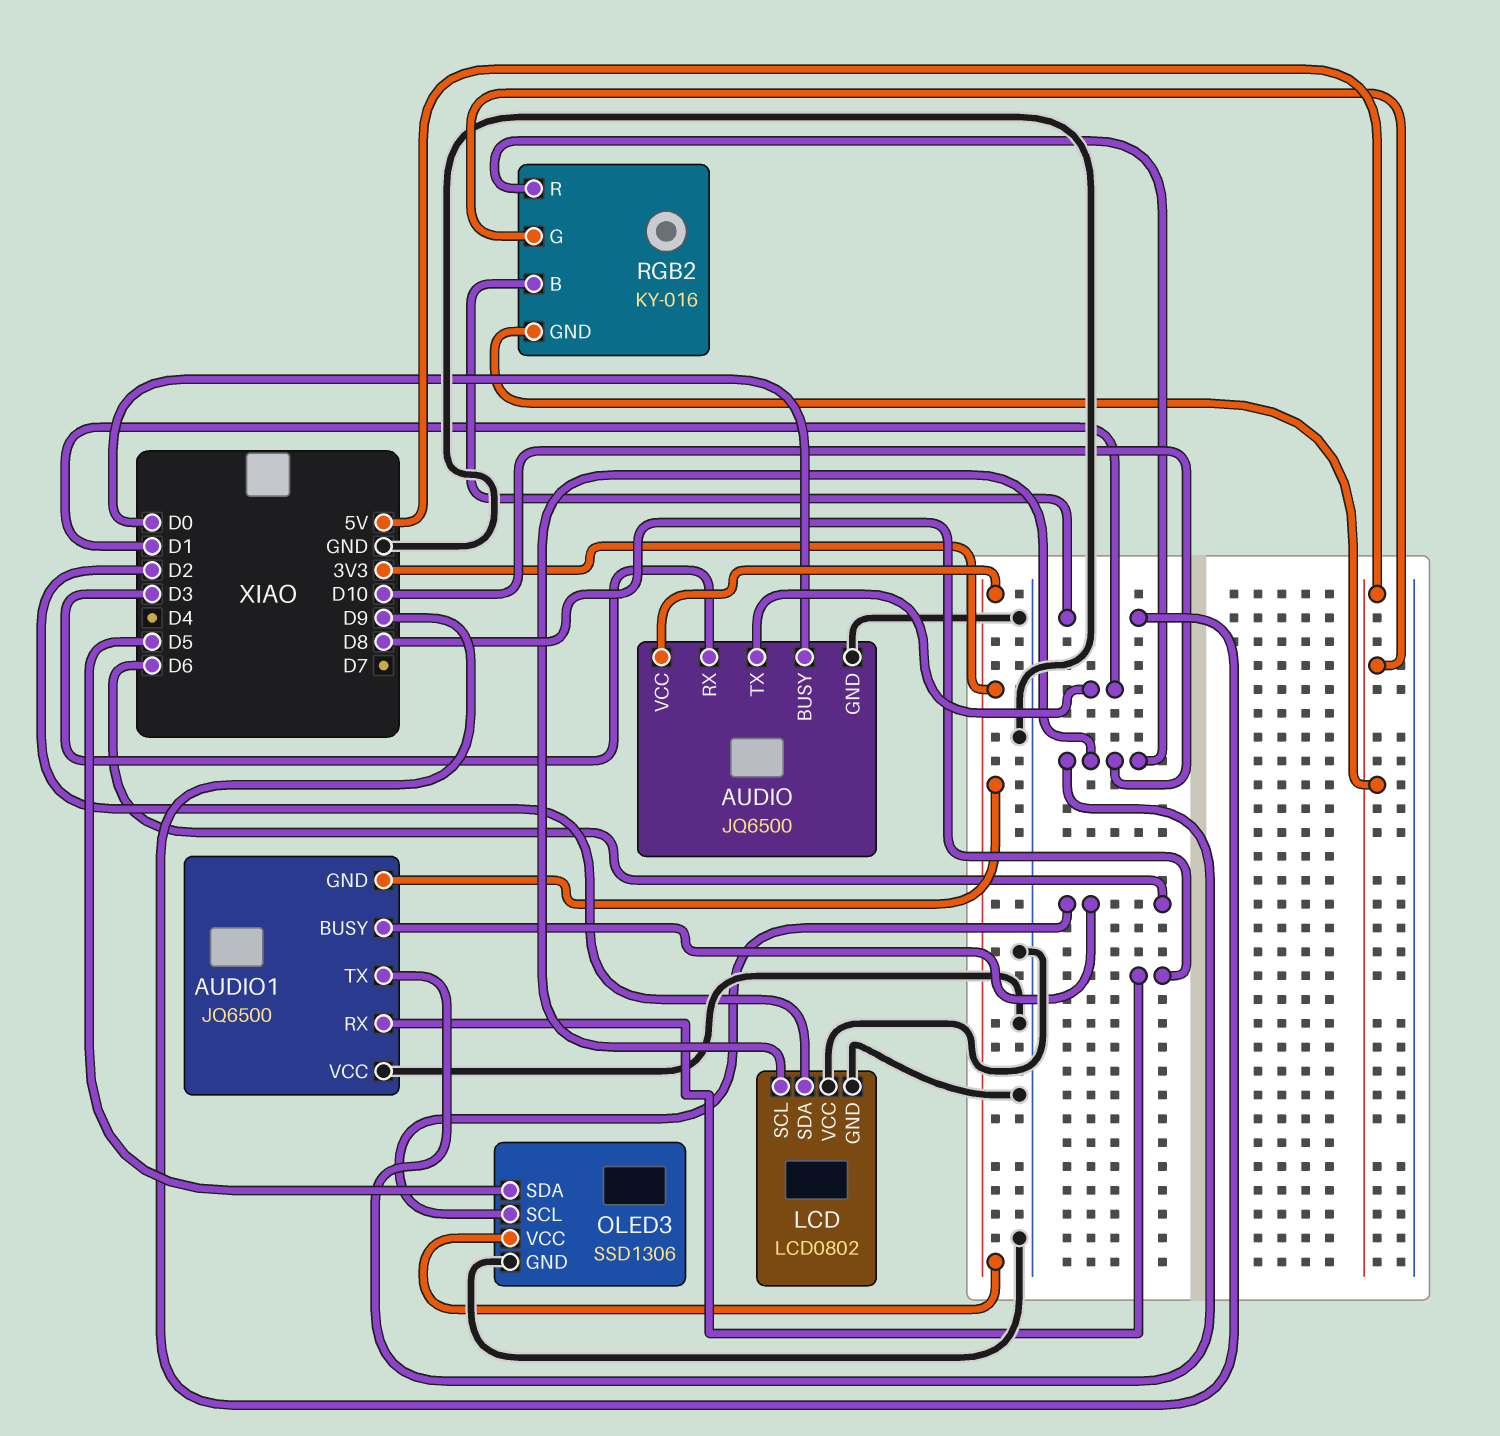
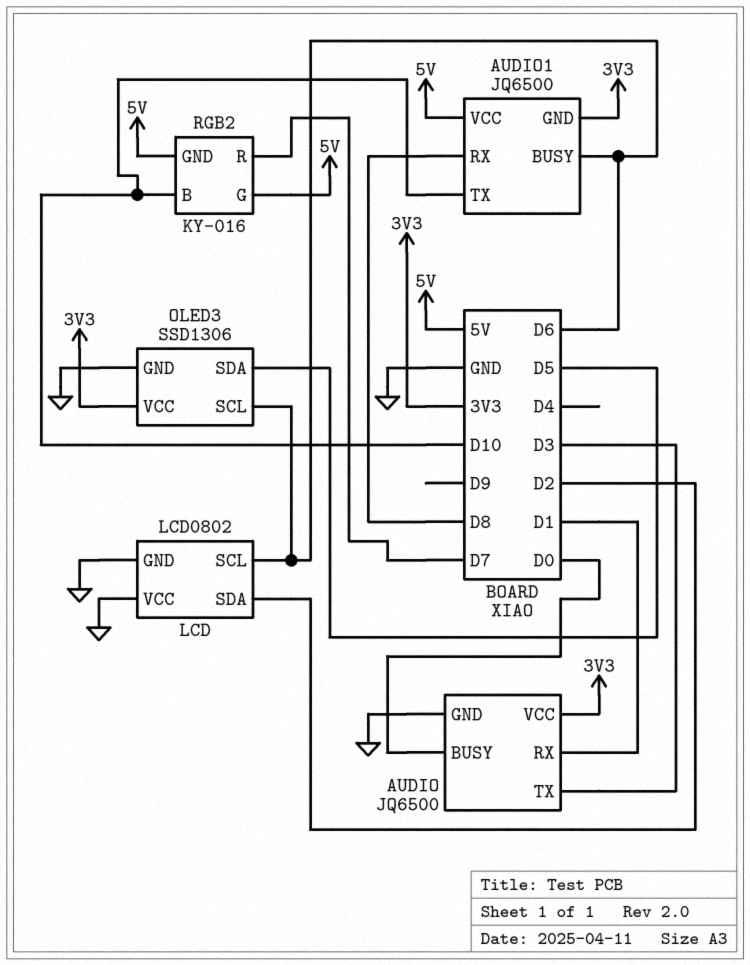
AUDIO pin RX: D3 -> D1
AUDIO pin TX: D1 -> D3
AUDIO1 pin VCC: GND -> 5V
LCD pin SCL: D10 -> D6
RGB2 pin B: D9 -> D10
RGB2 pin R: D10 -> D7

